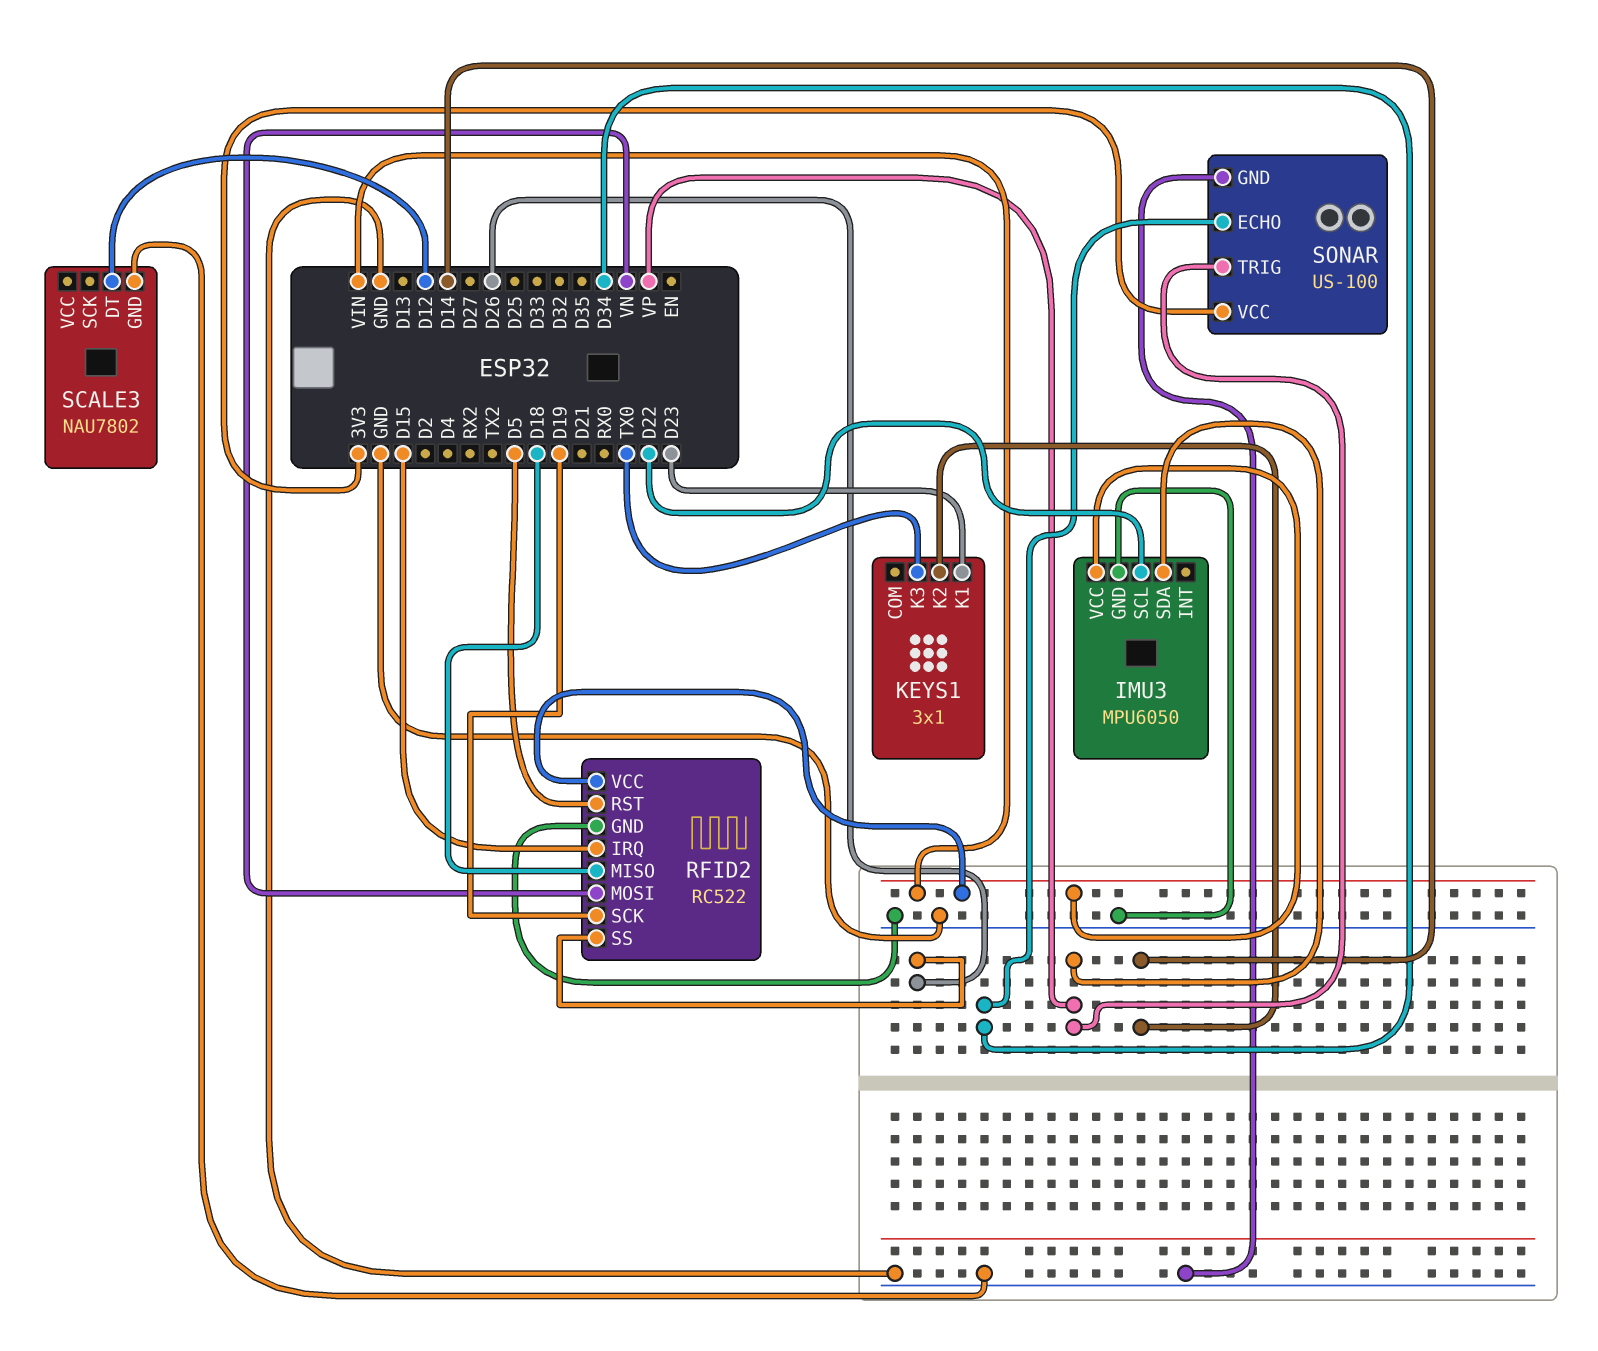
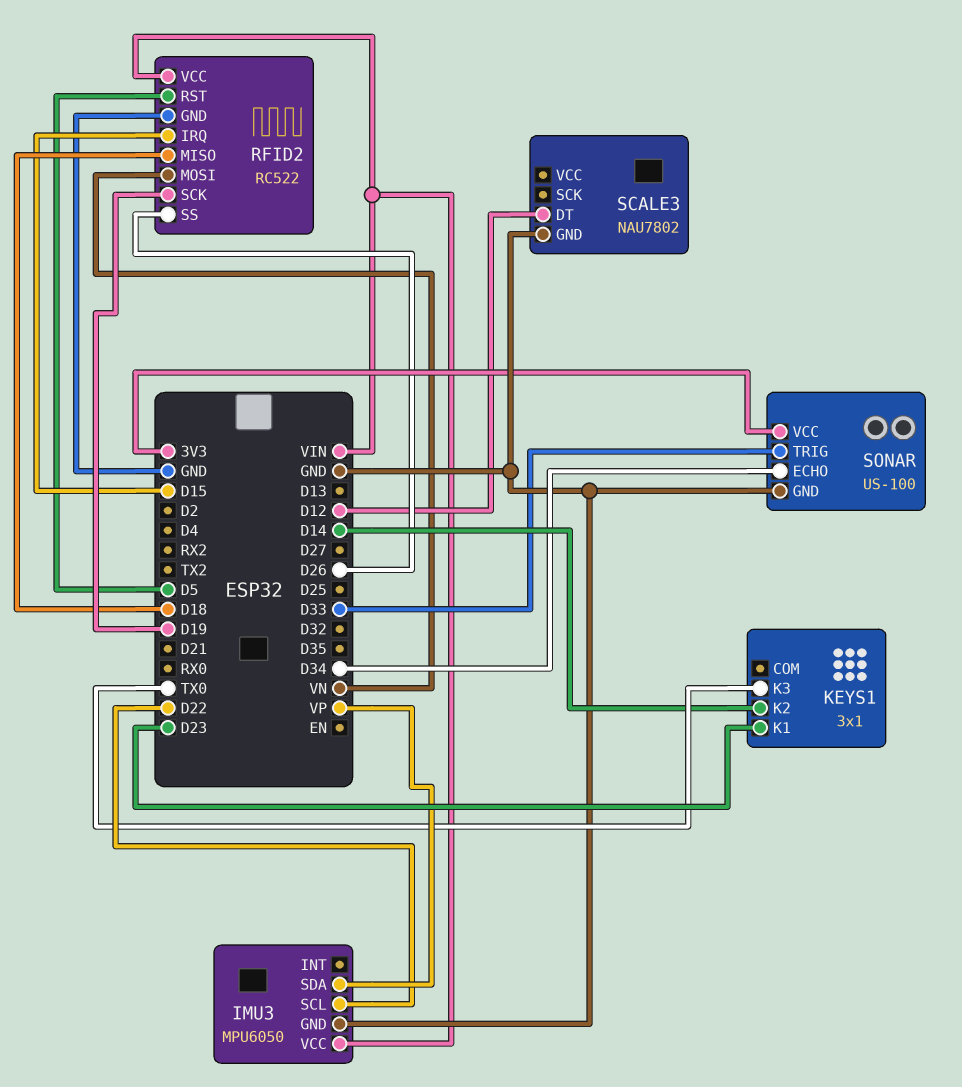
SONAR pin TRIG: VP -> D33

